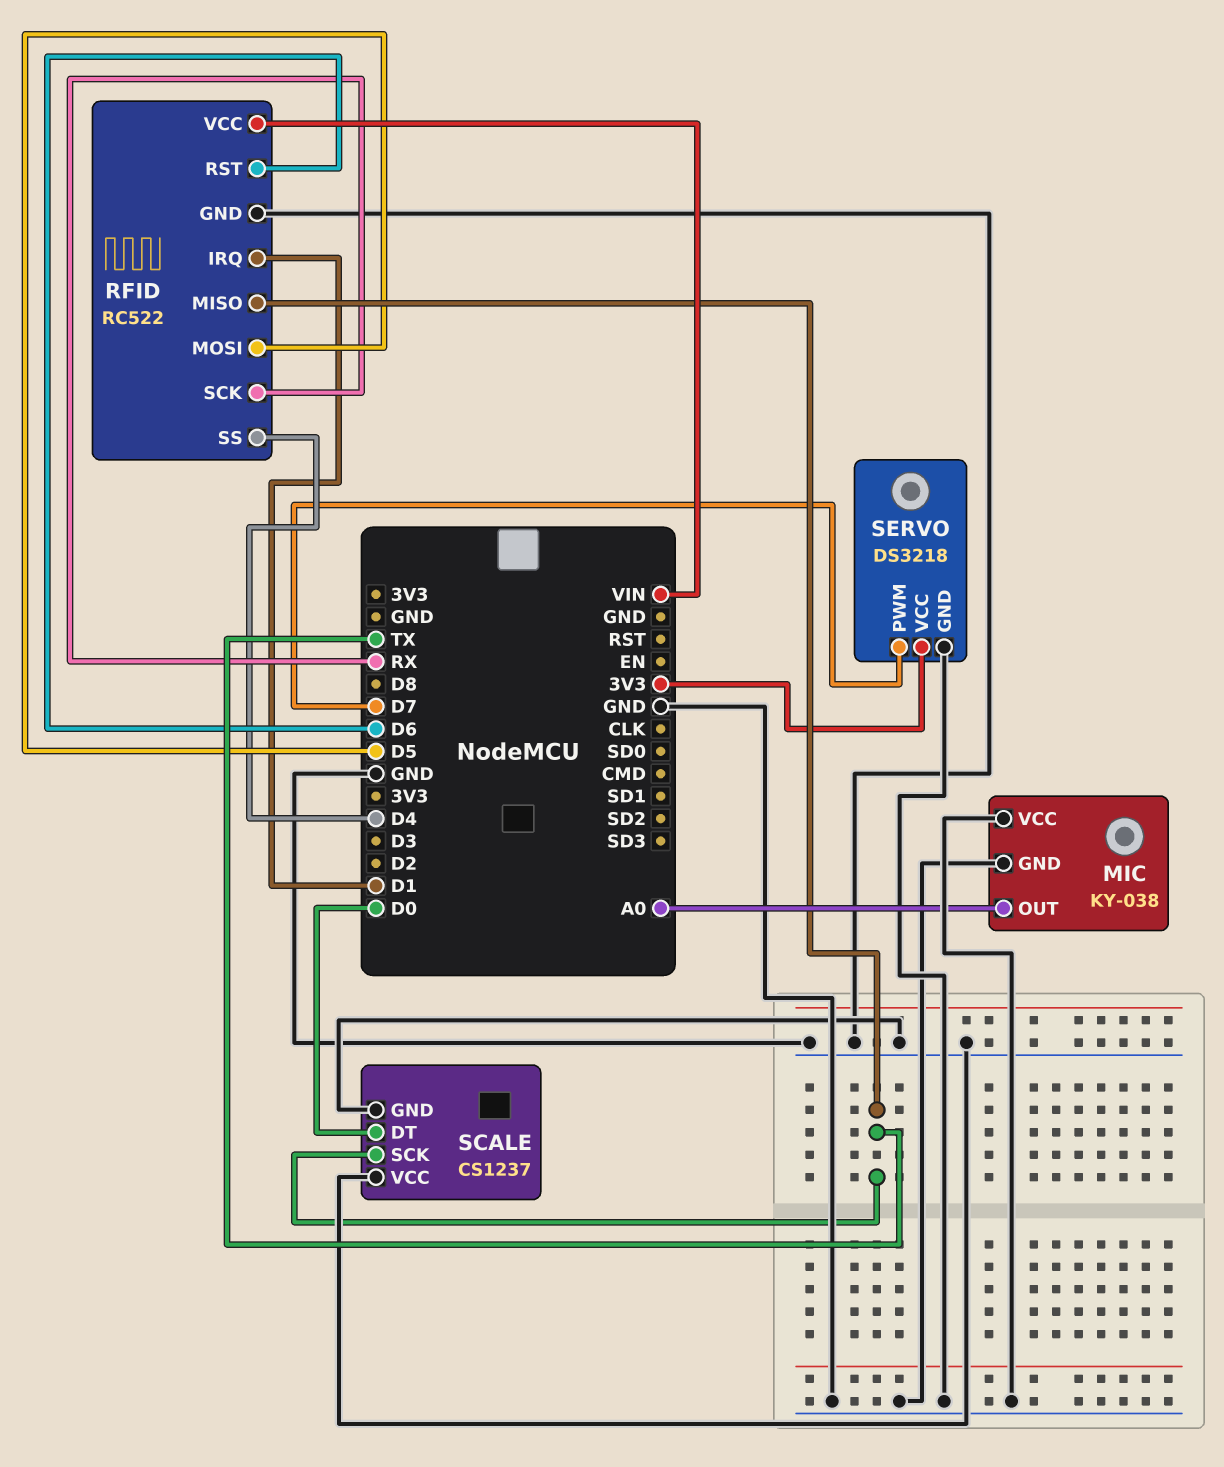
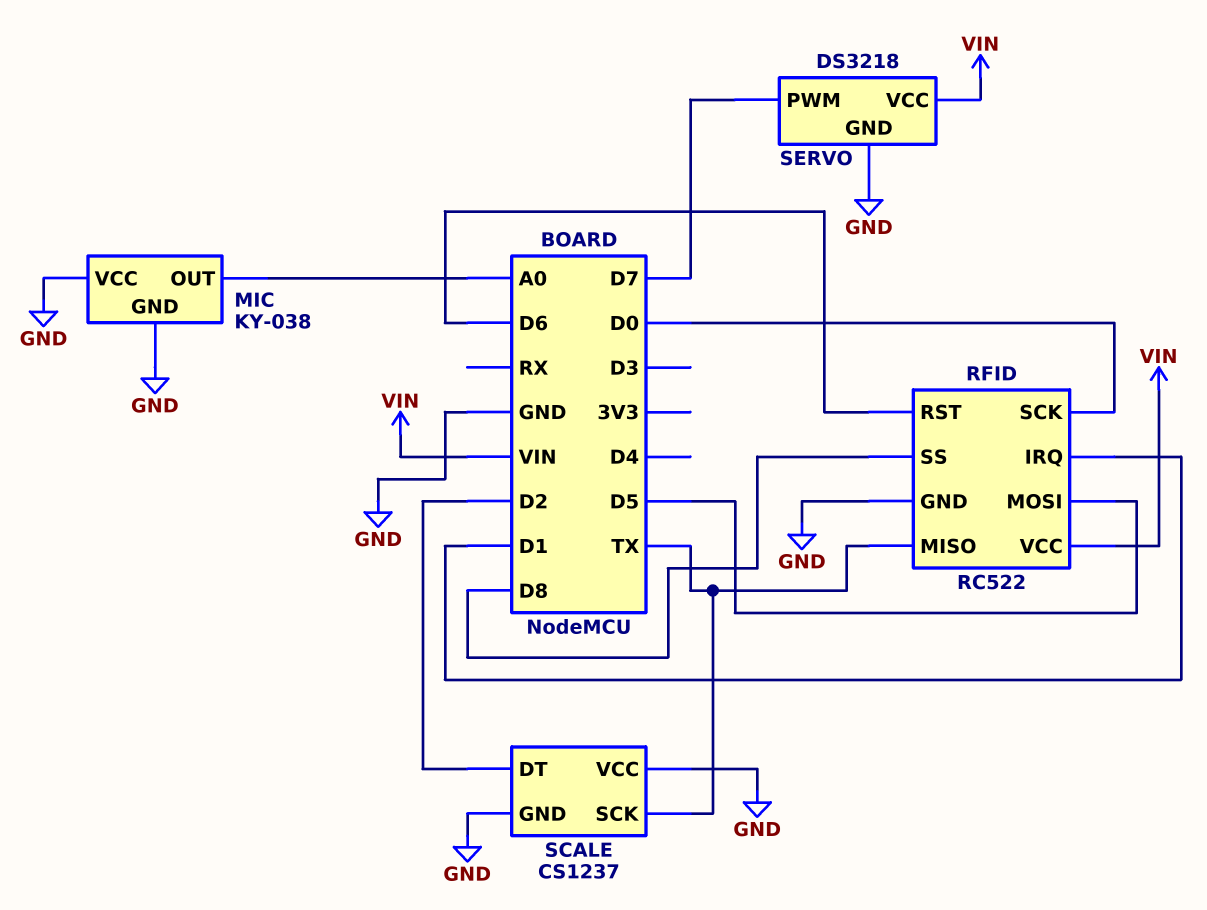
RFID pin SCK: RX -> D0
RFID pin SS: D4 -> D8
SCALE pin DT: D0 -> D2
SERVO pin VCC: 3V3 -> VIN

